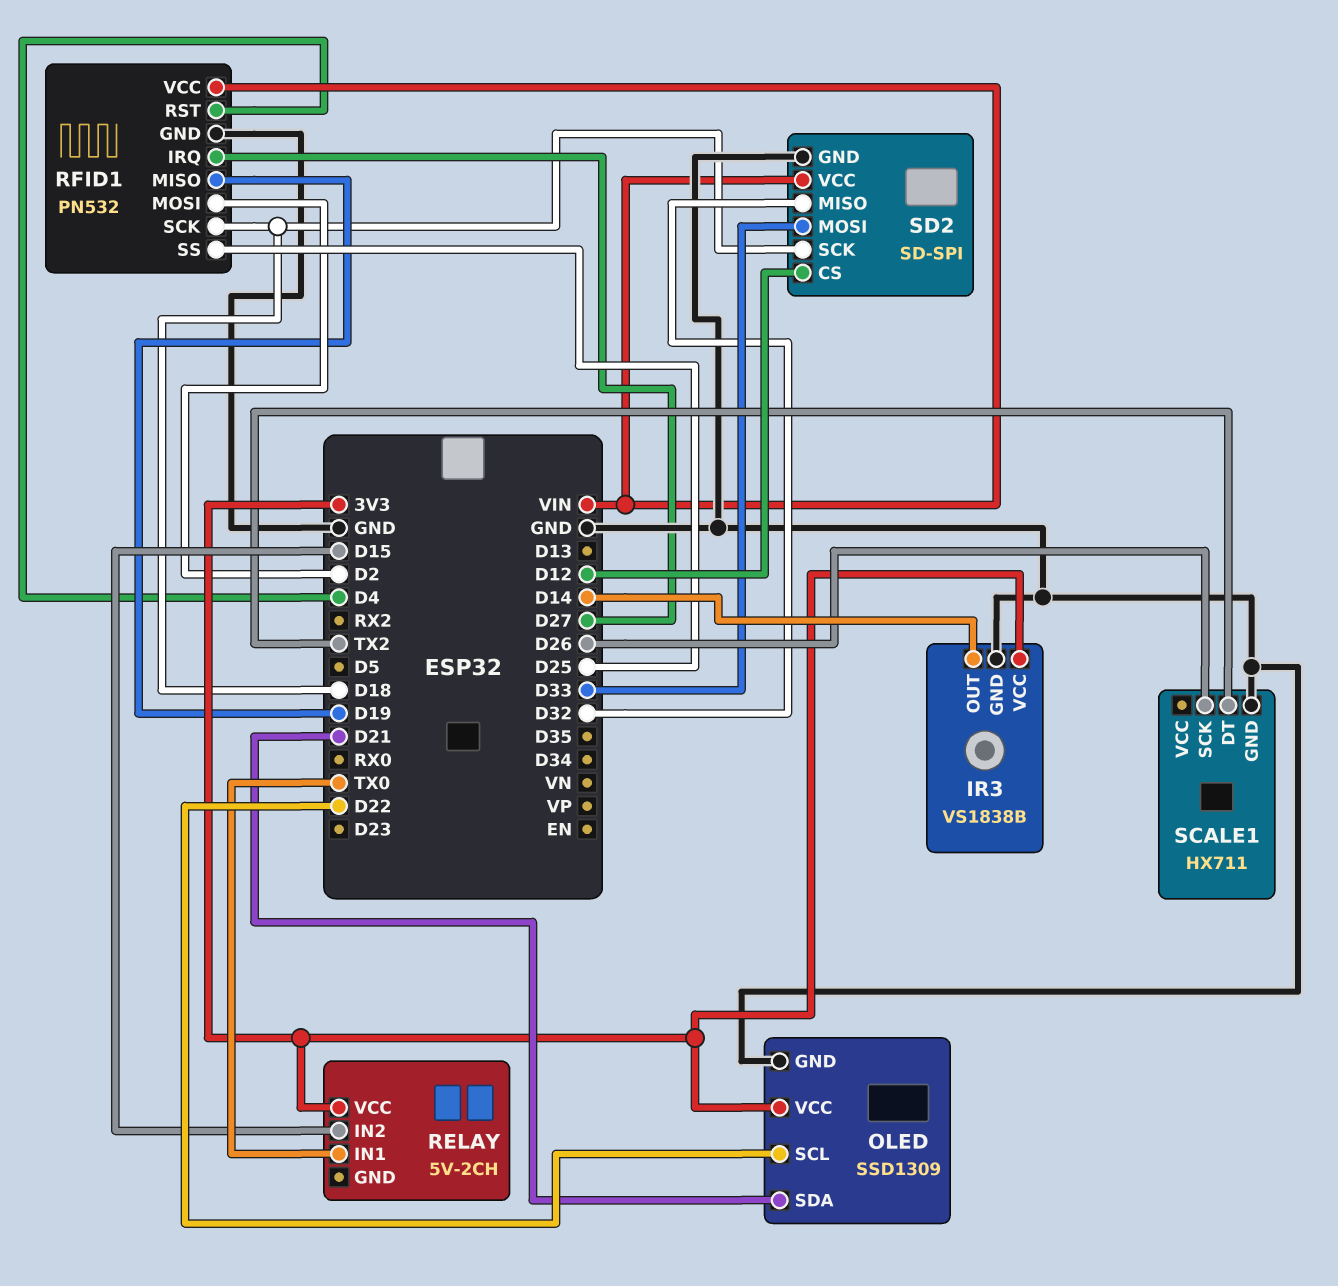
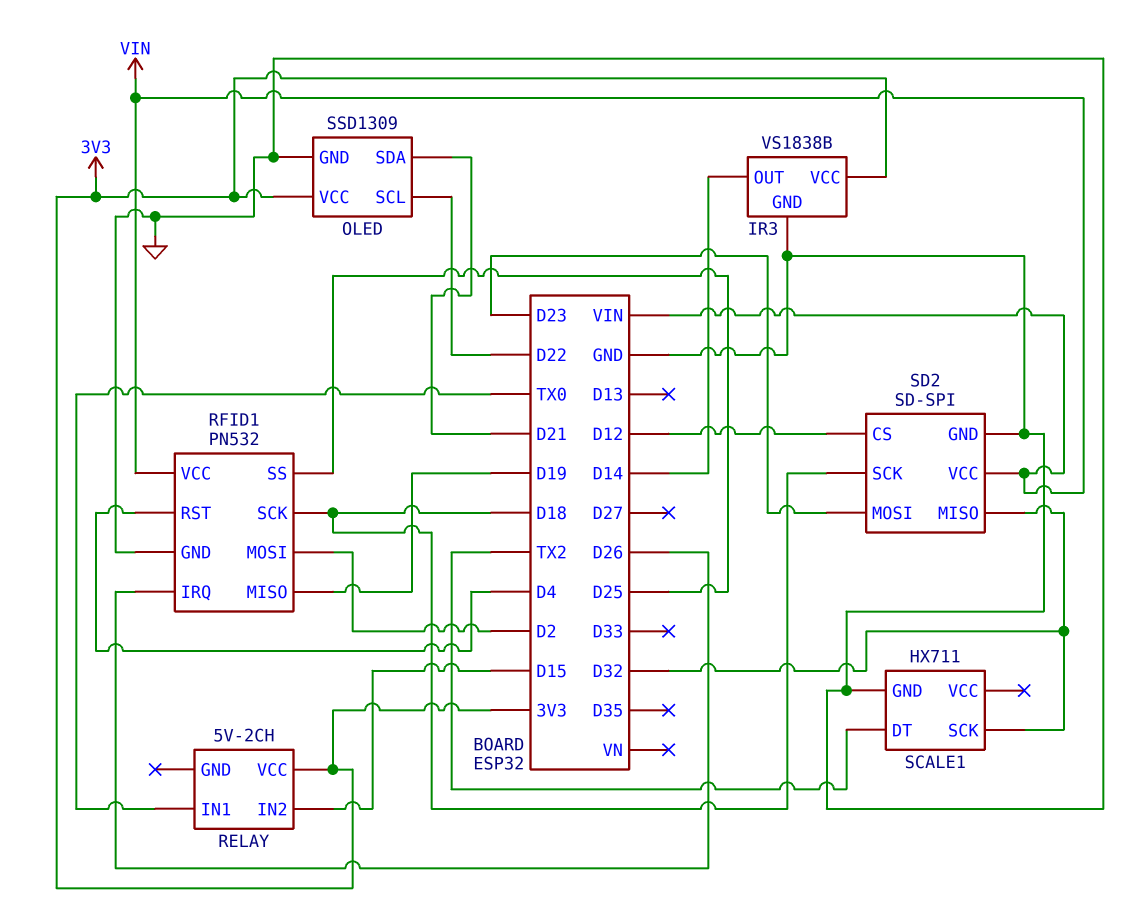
RFID1 pin IRQ: D27 -> D26
SCALE1 pin SCK: D26 -> D32
SD2 pin MOSI: D33 -> D23

